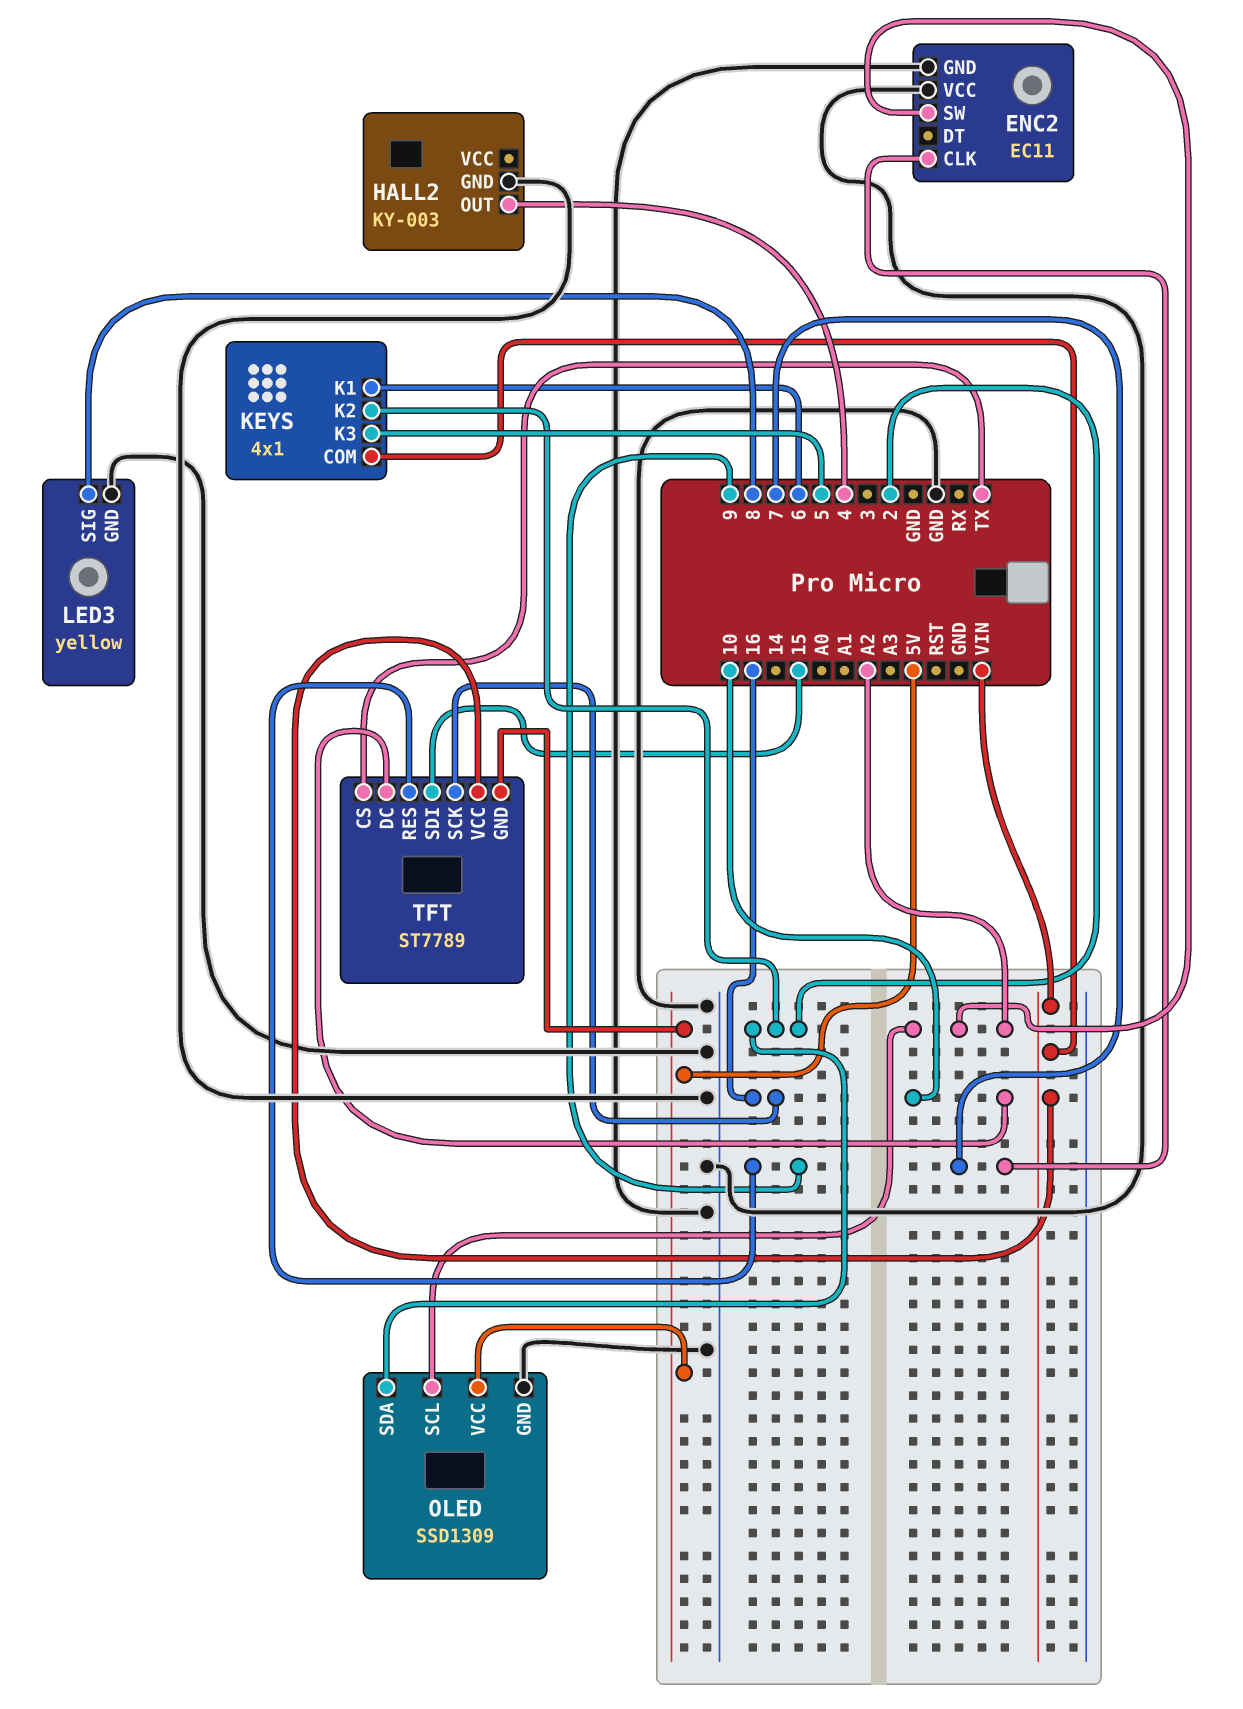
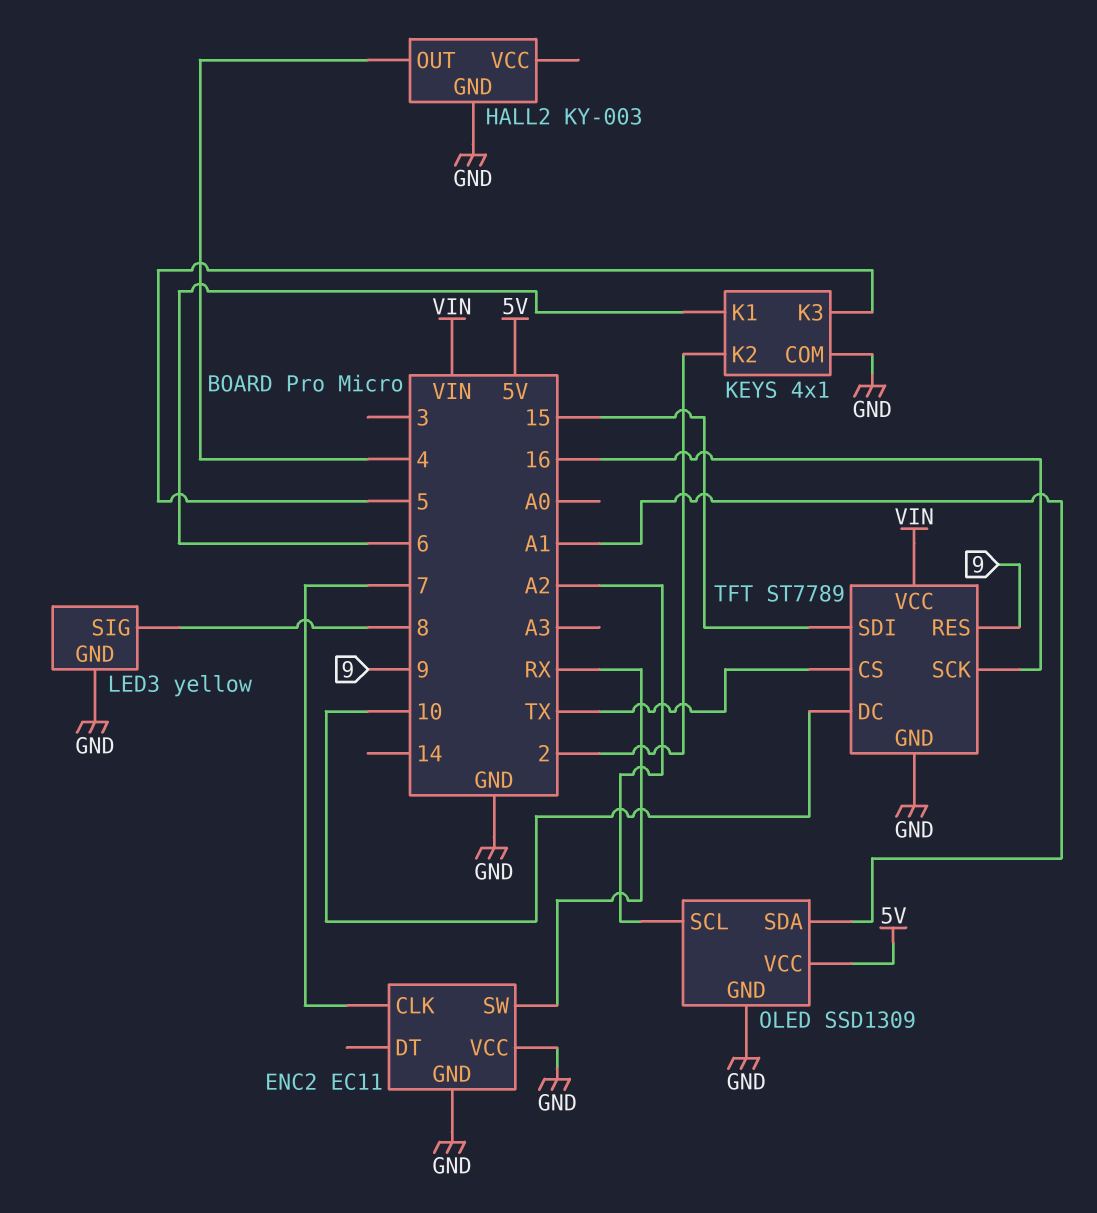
ENC2 pin SW: A2 -> RX
KEYS pin COM: VIN -> GND
OLED pin SDA: 2 -> A1
TFT pin GND: 5V -> GND

